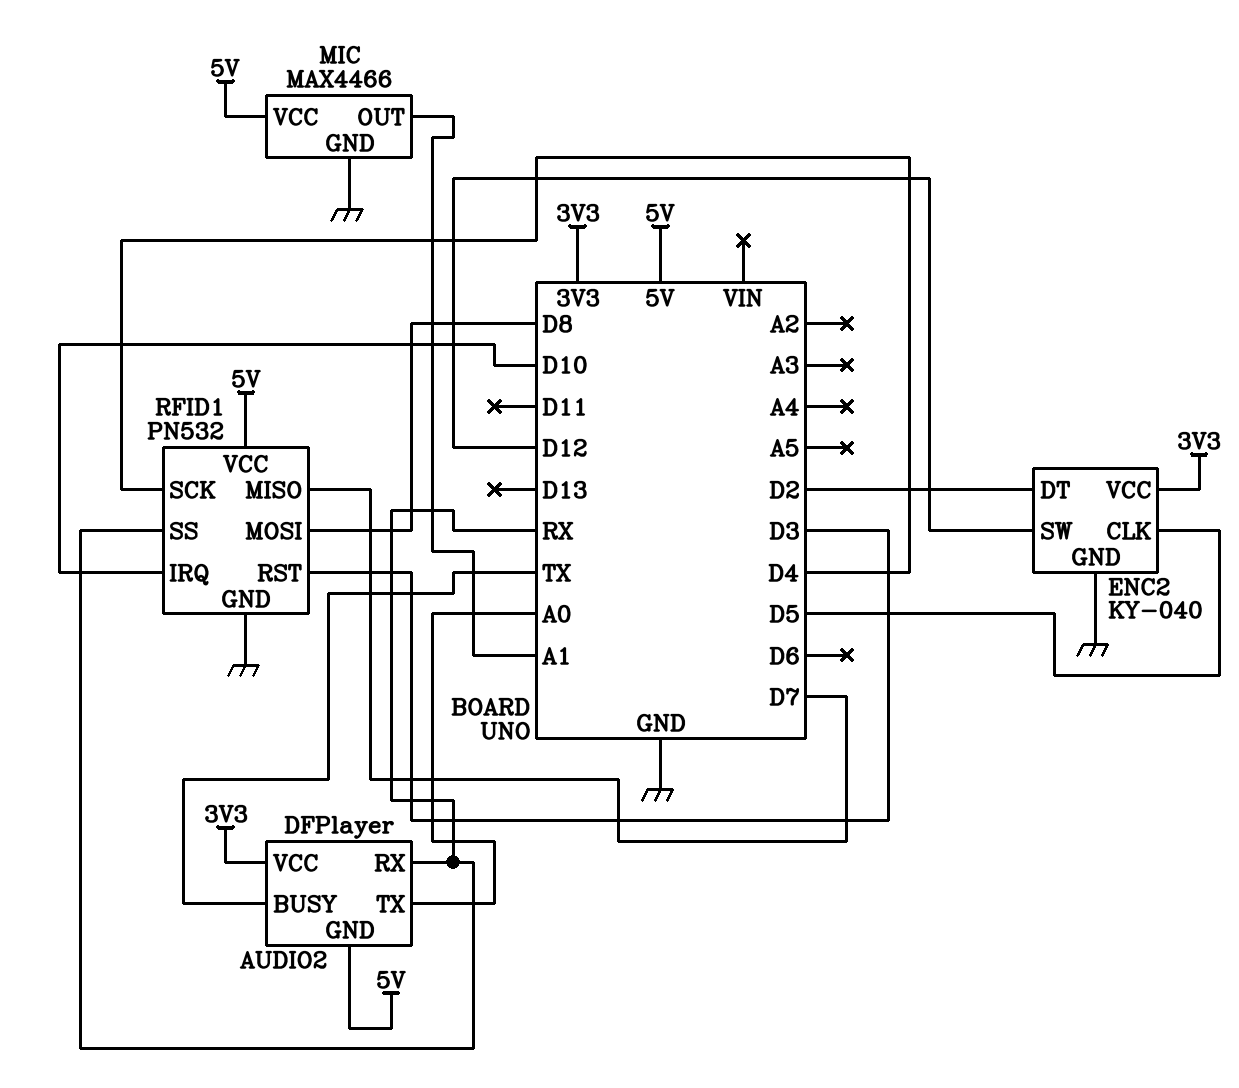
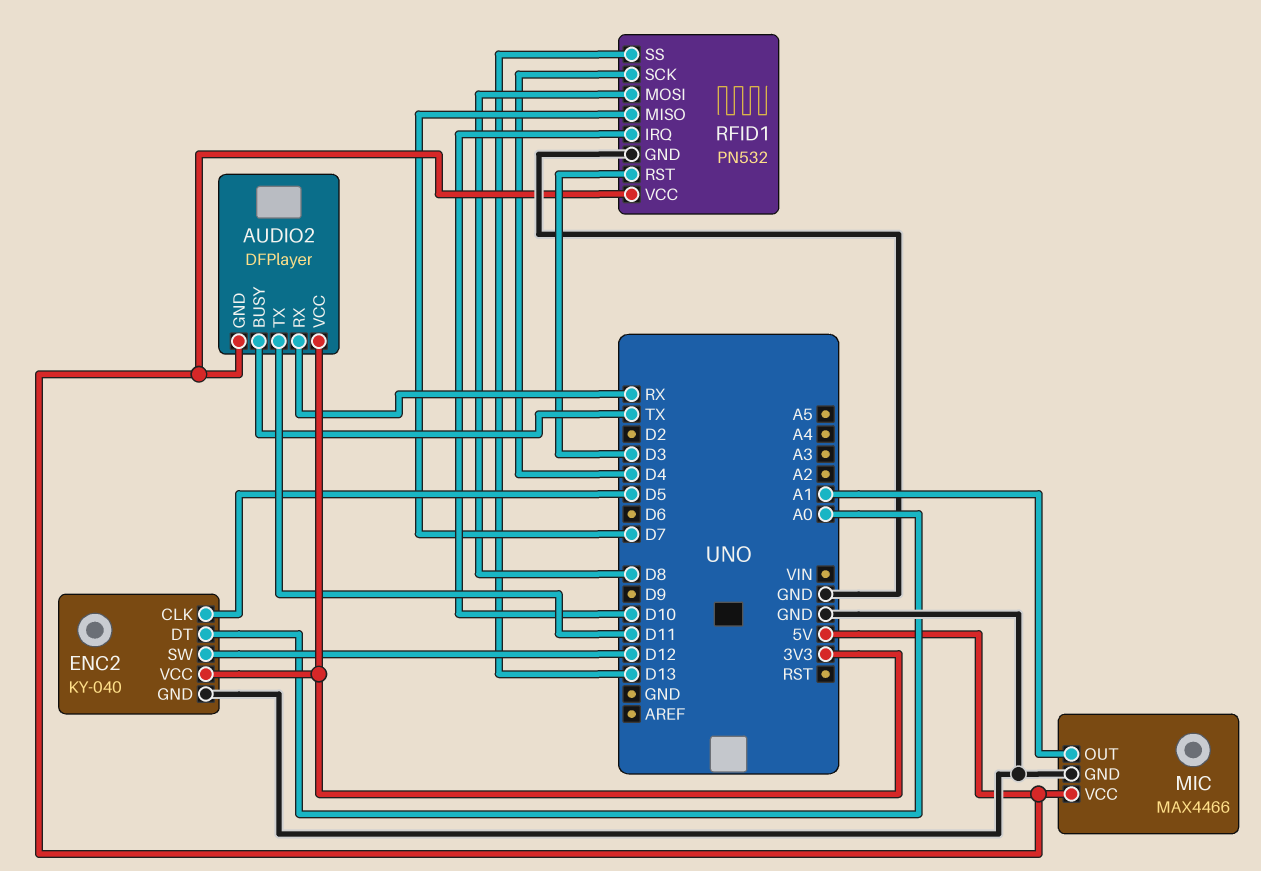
AUDIO2 pin TX: A0 -> D11
ENC2 pin DT: D2 -> A0
RFID1 pin SS: RX -> D13

